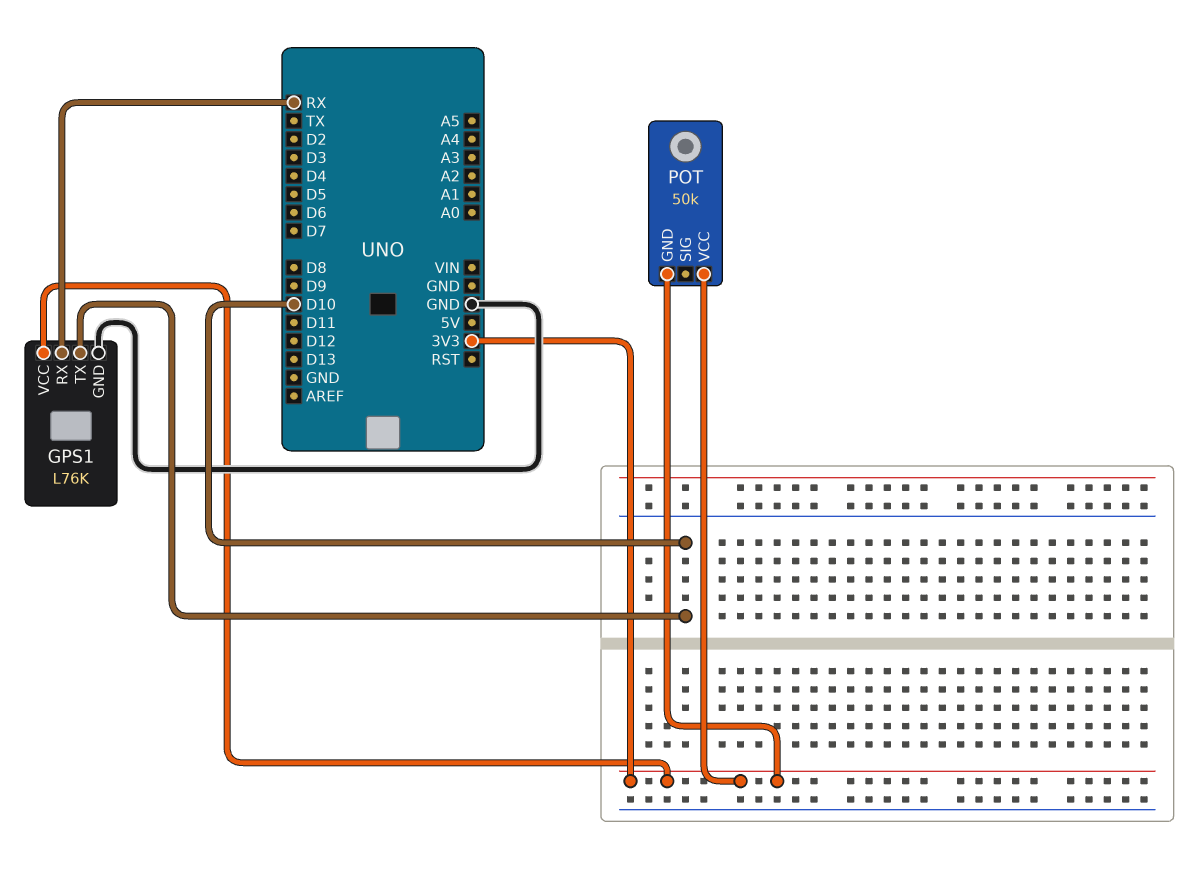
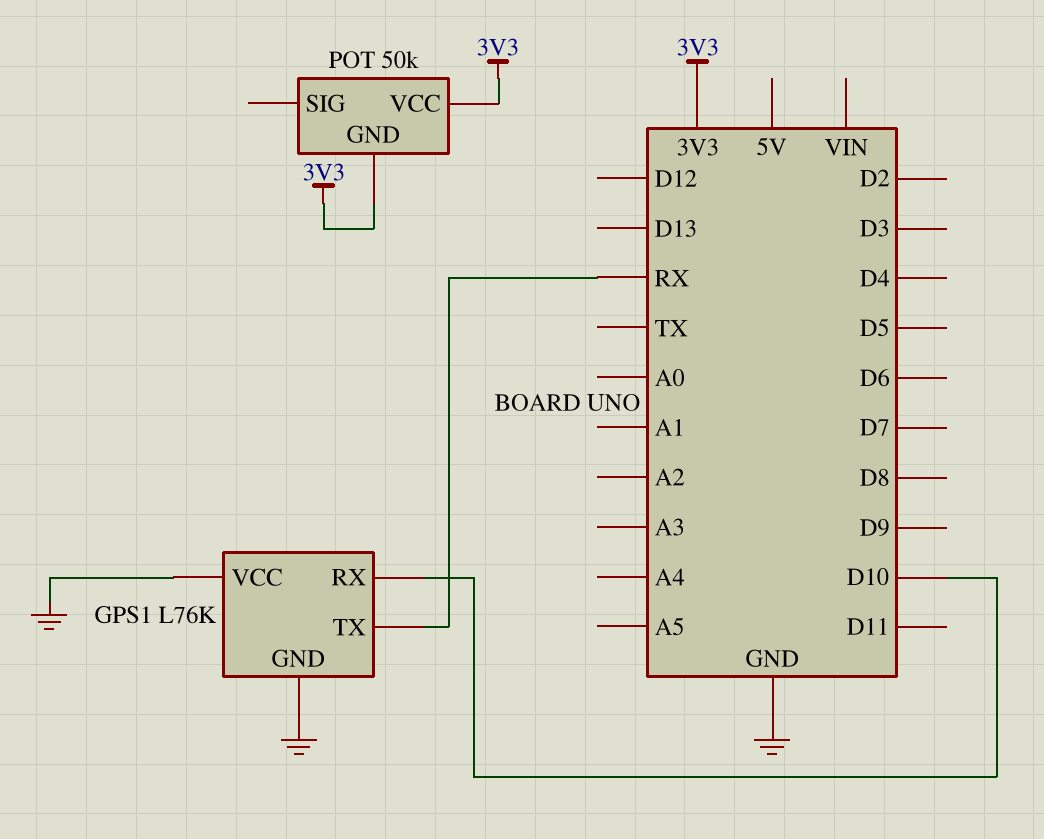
GPS1 pin RX: RX -> D10
GPS1 pin TX: D10 -> RX
GPS1 pin VCC: 3V3 -> GND

